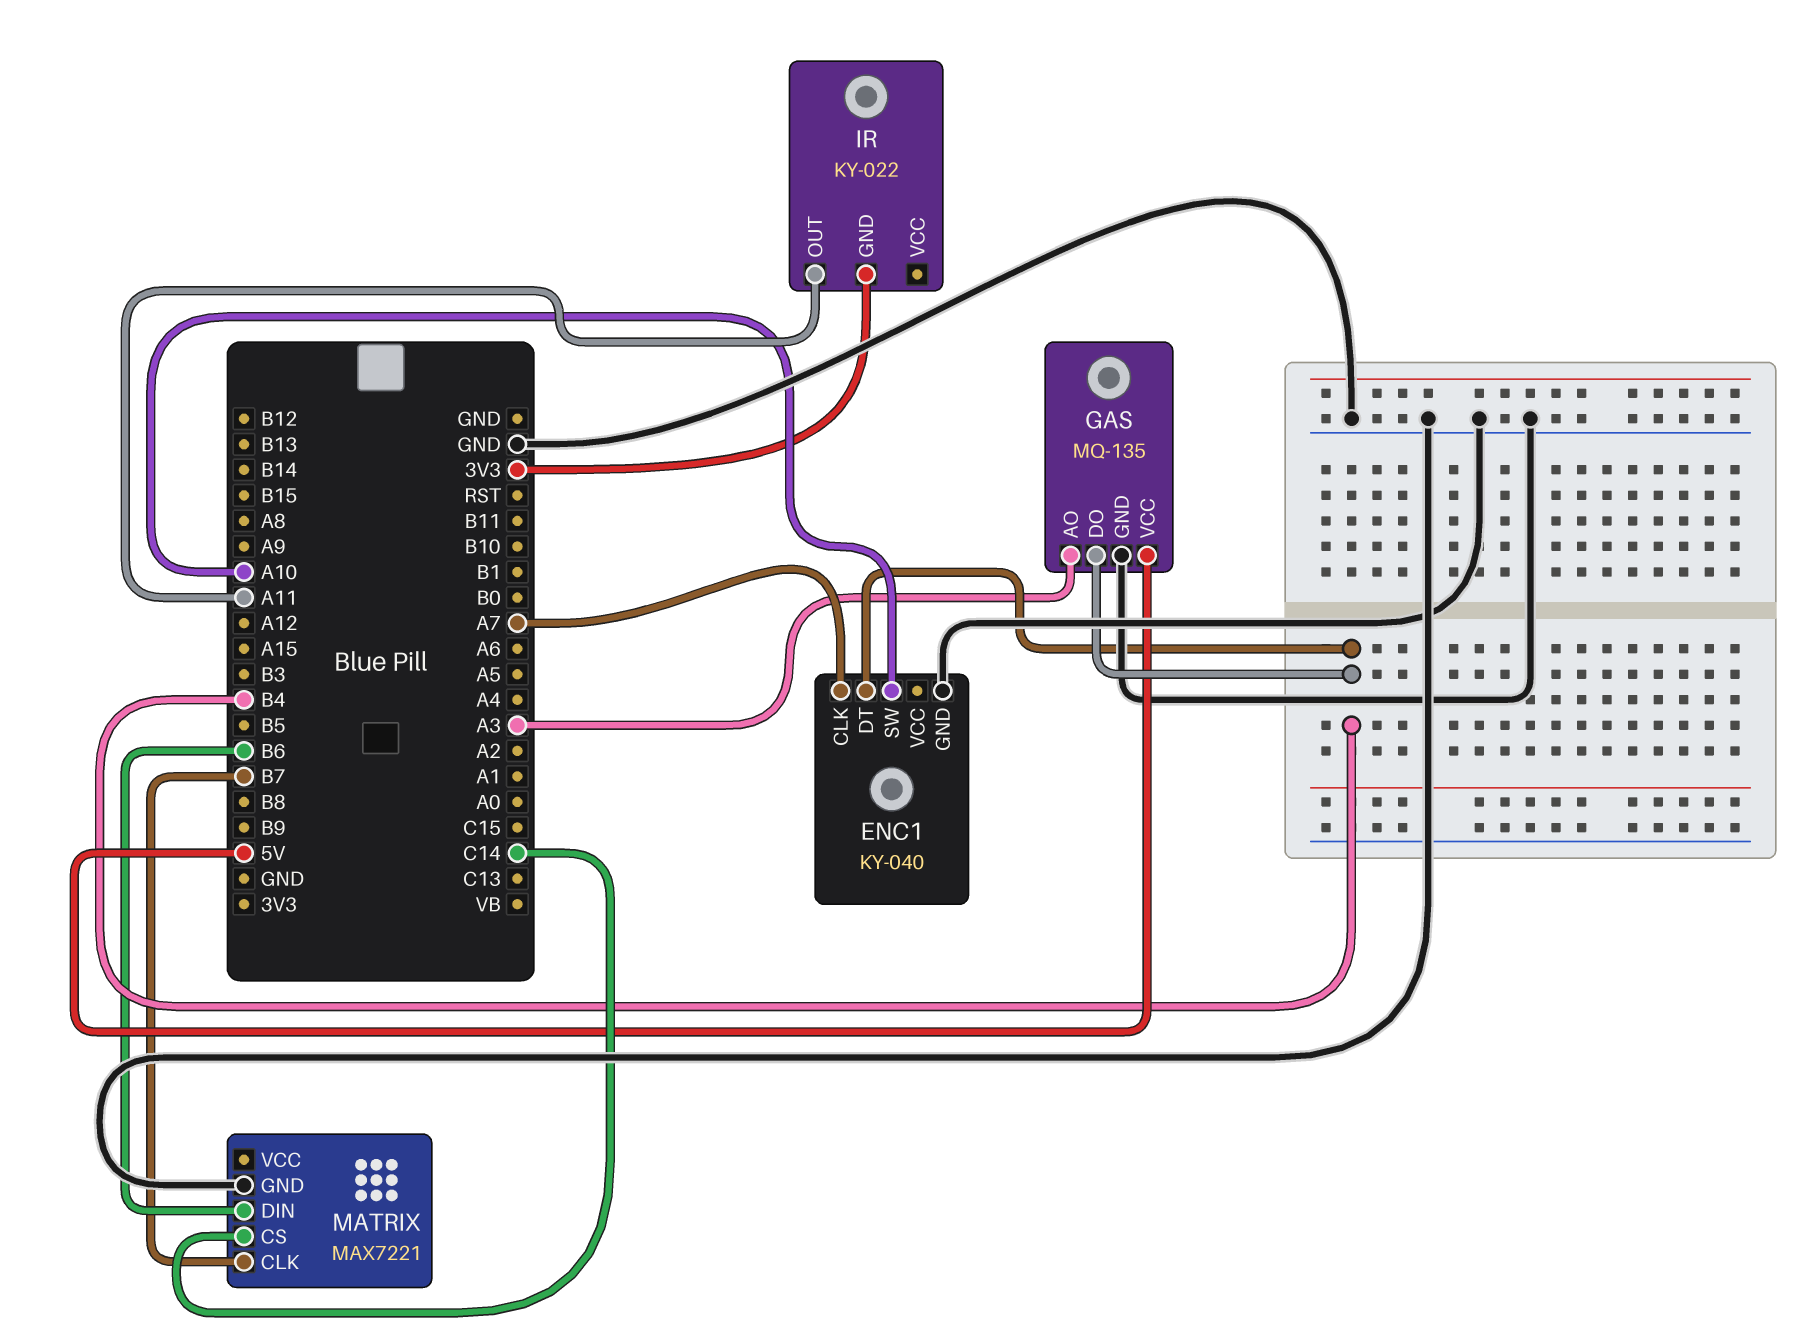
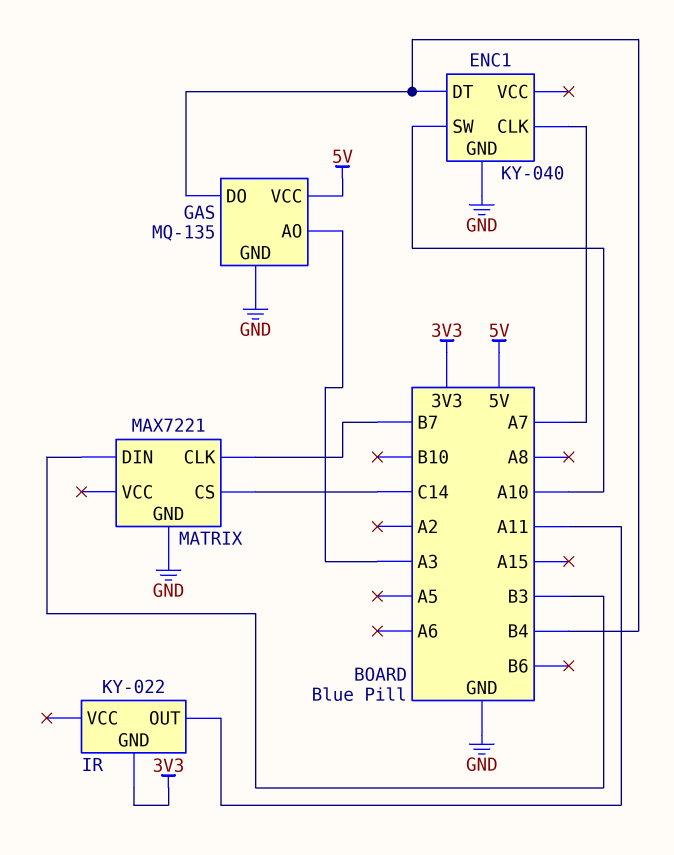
MATRIX pin DIN: B6 -> B3

